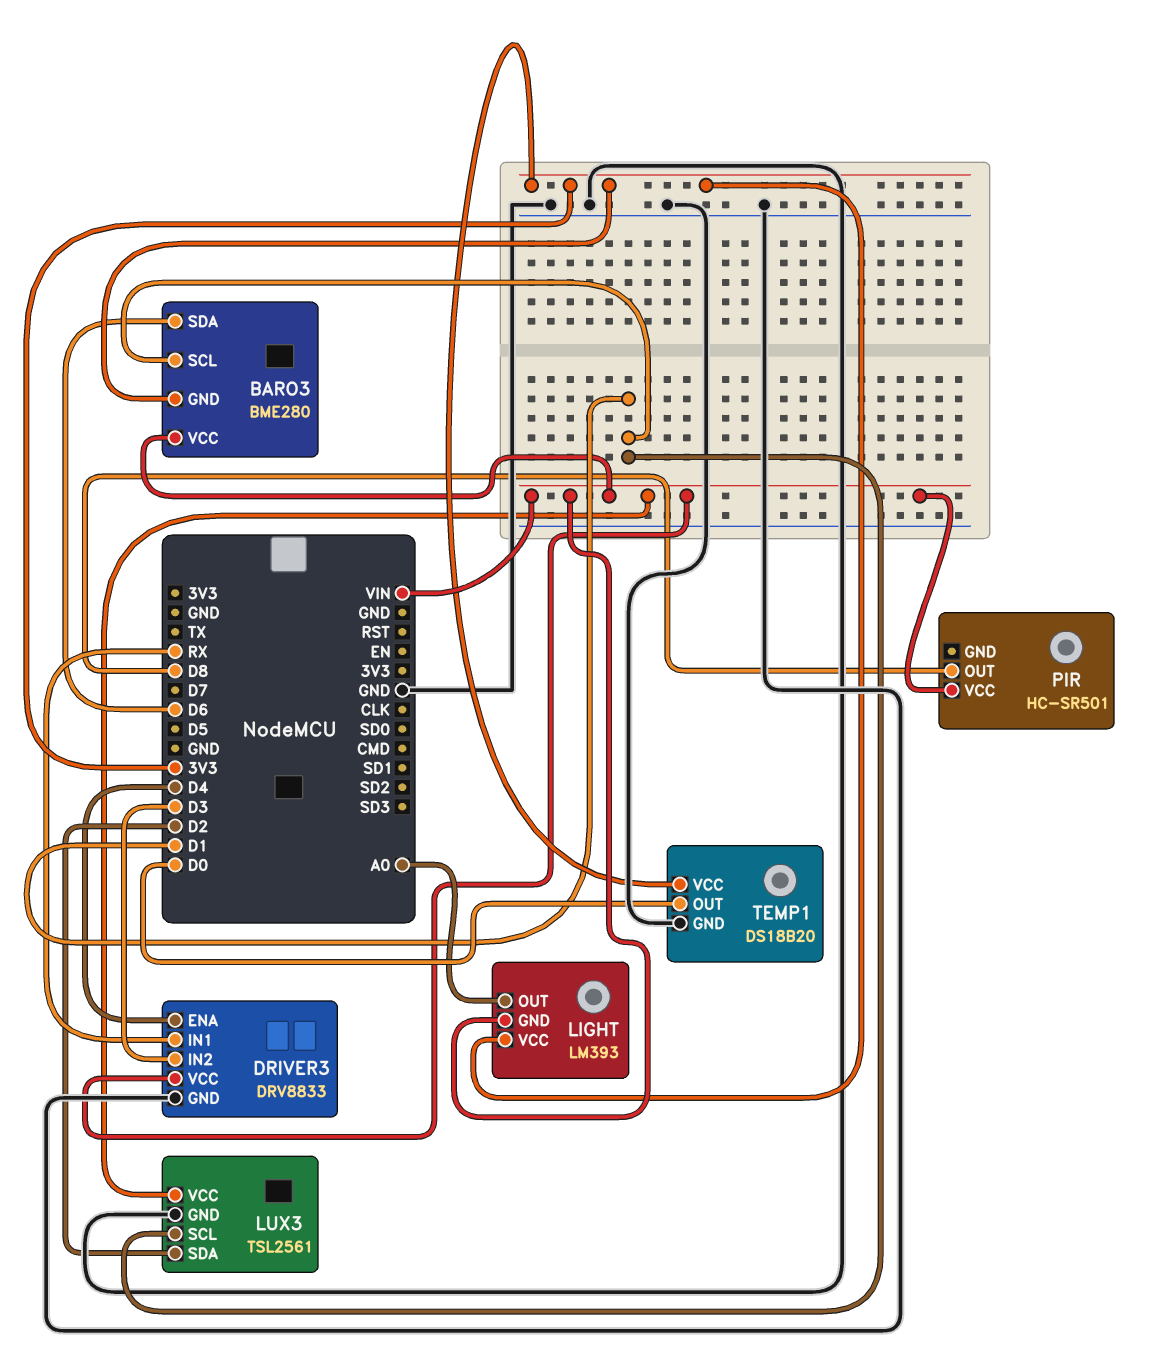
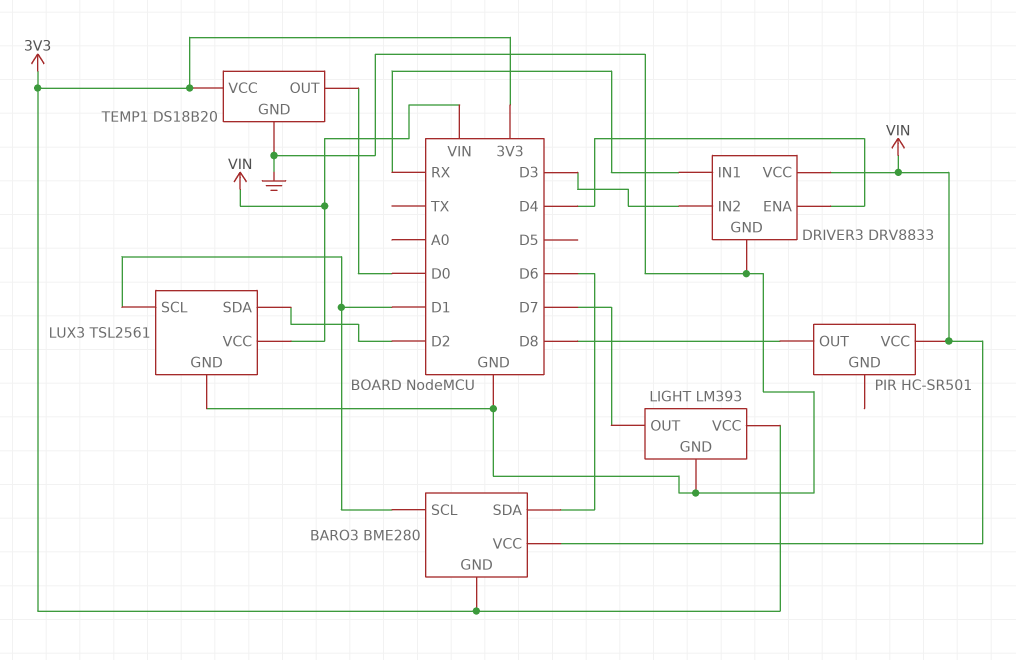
LIGHT pin GND: VIN -> GND
LIGHT pin OUT: A0 -> D7

